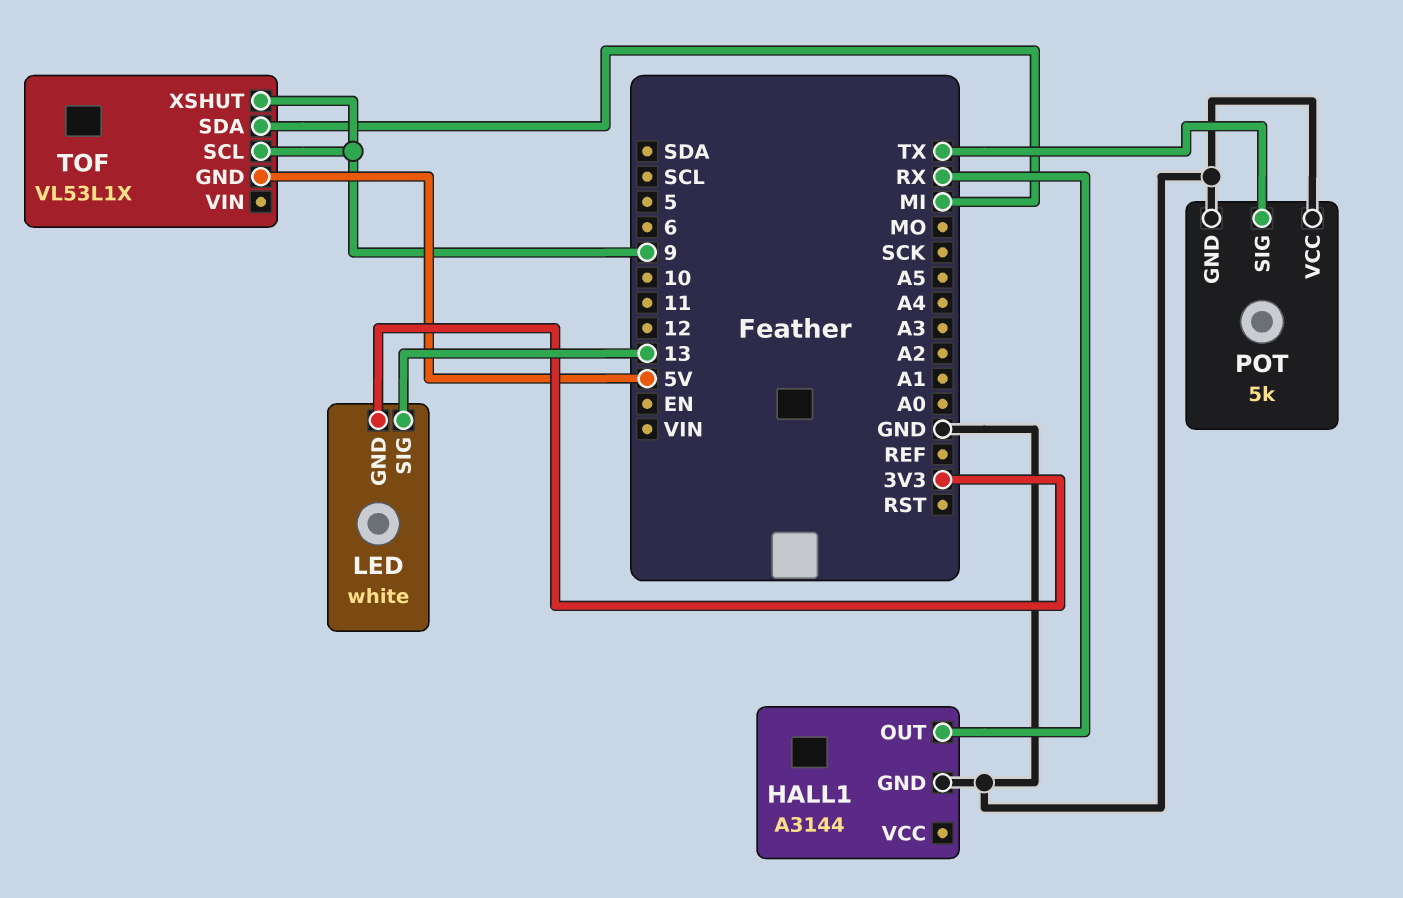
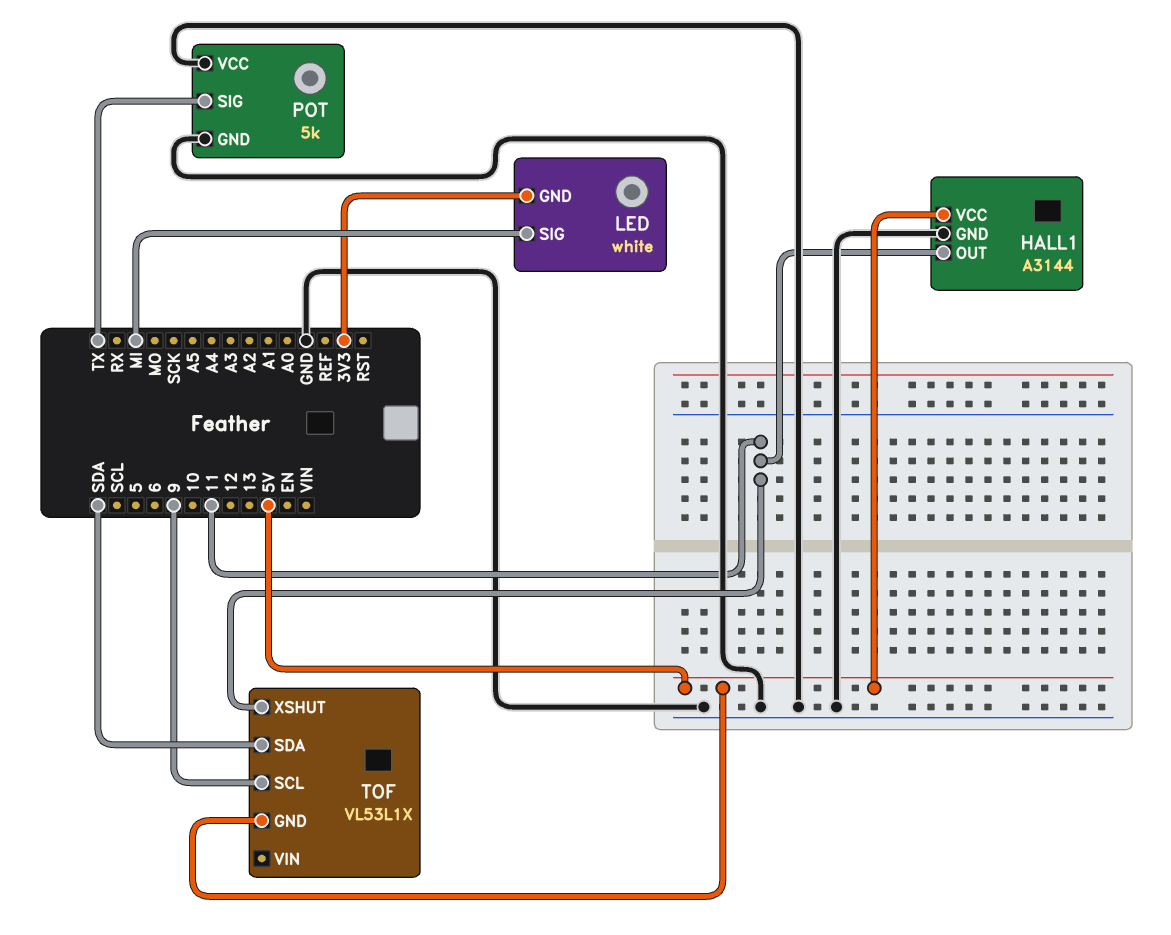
HALL1 pin OUT: RX -> 11
HALL1 pin VCC: none -> 5V
LED pin SIG: 13 -> MI
TOF pin SDA: MI -> SDA
TOF pin XSHUT: 9 -> 11

